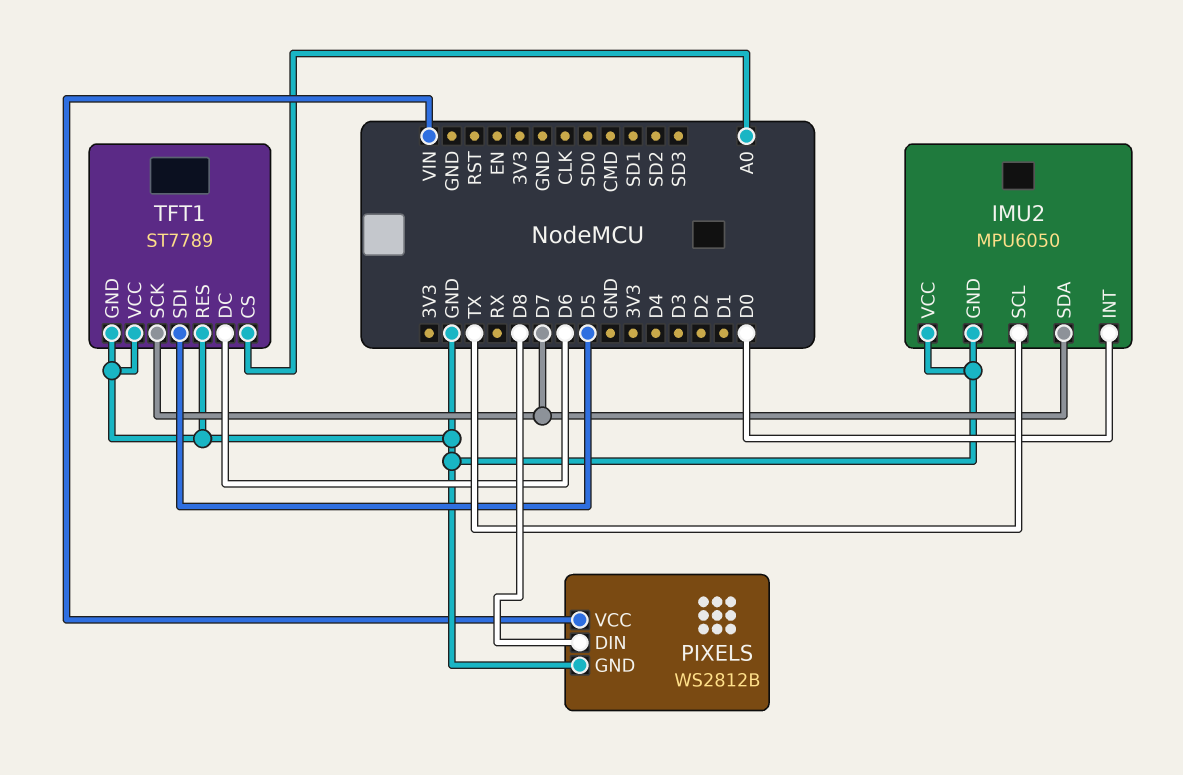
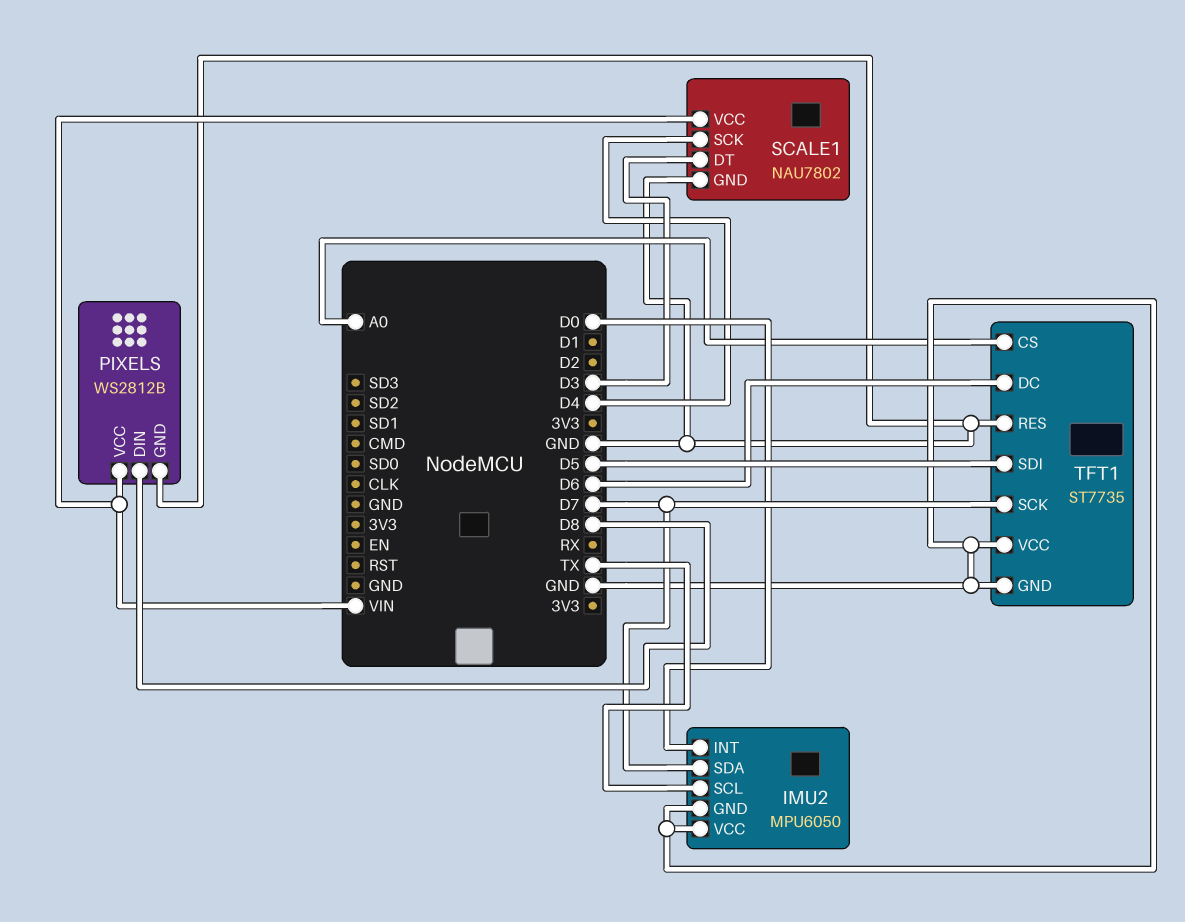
SCALE1: none -> NAU7802
SCALE1 pin DT: none -> D3
SCALE1 pin GND: none -> GND
SCALE1 pin SCK: none -> D4
SCALE1 pin VCC: none -> VIN
TFT1: ST7789 -> ST7735

